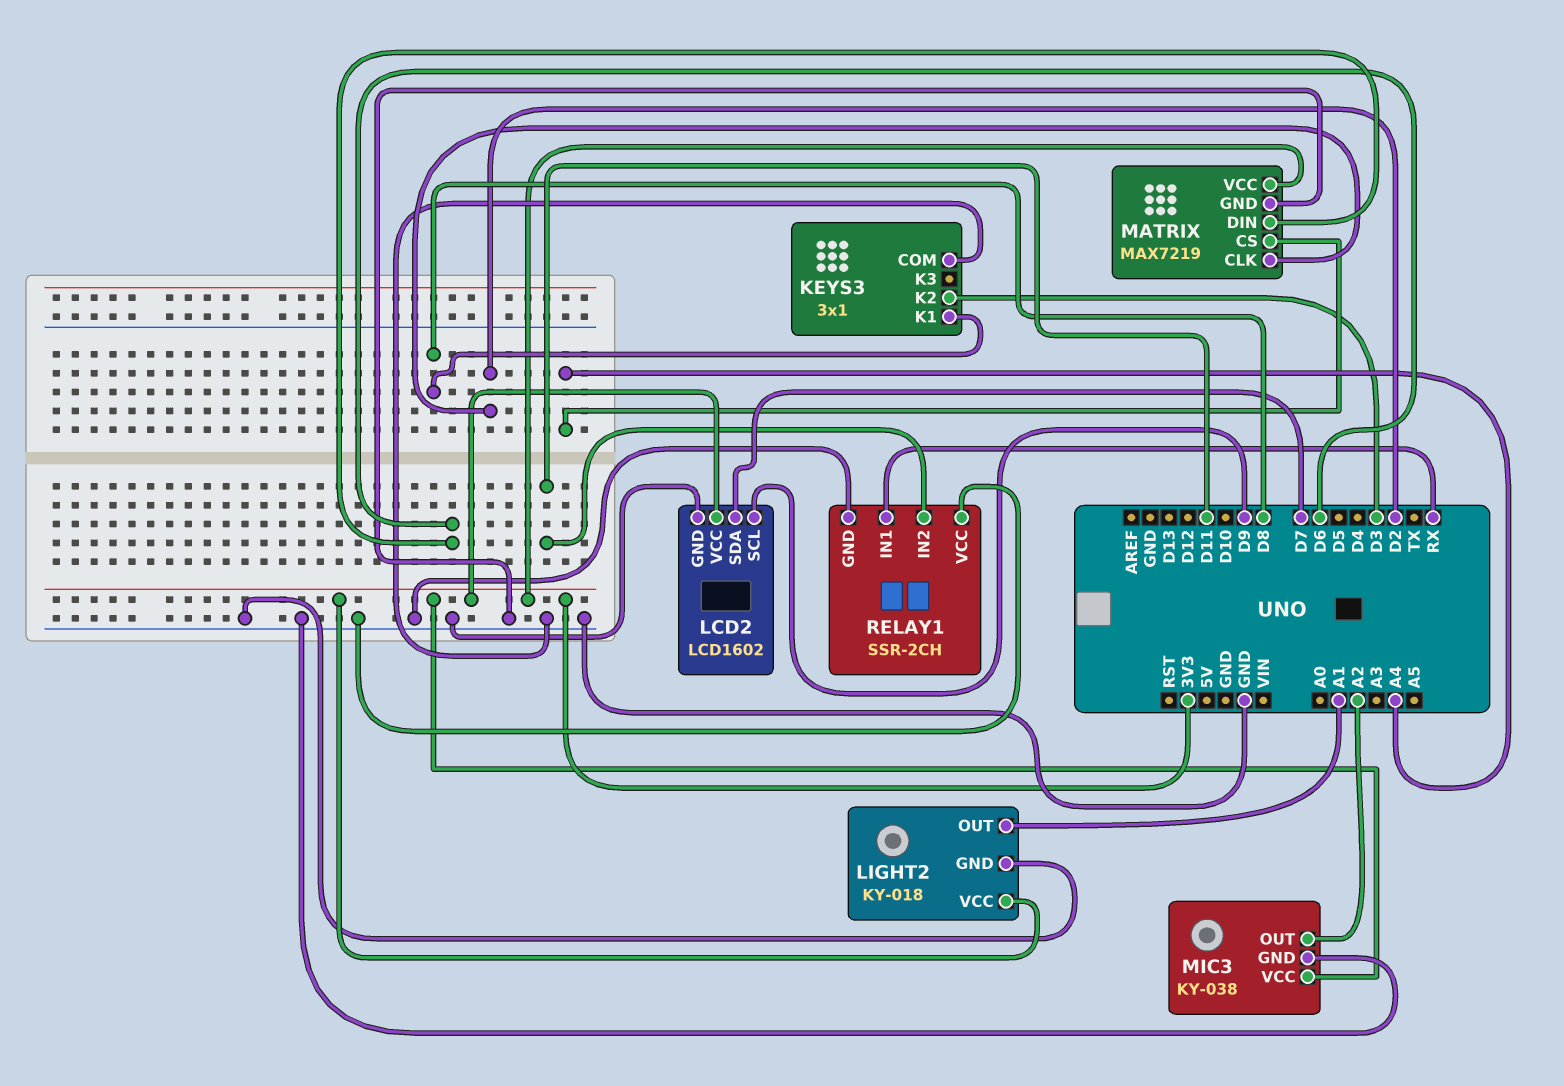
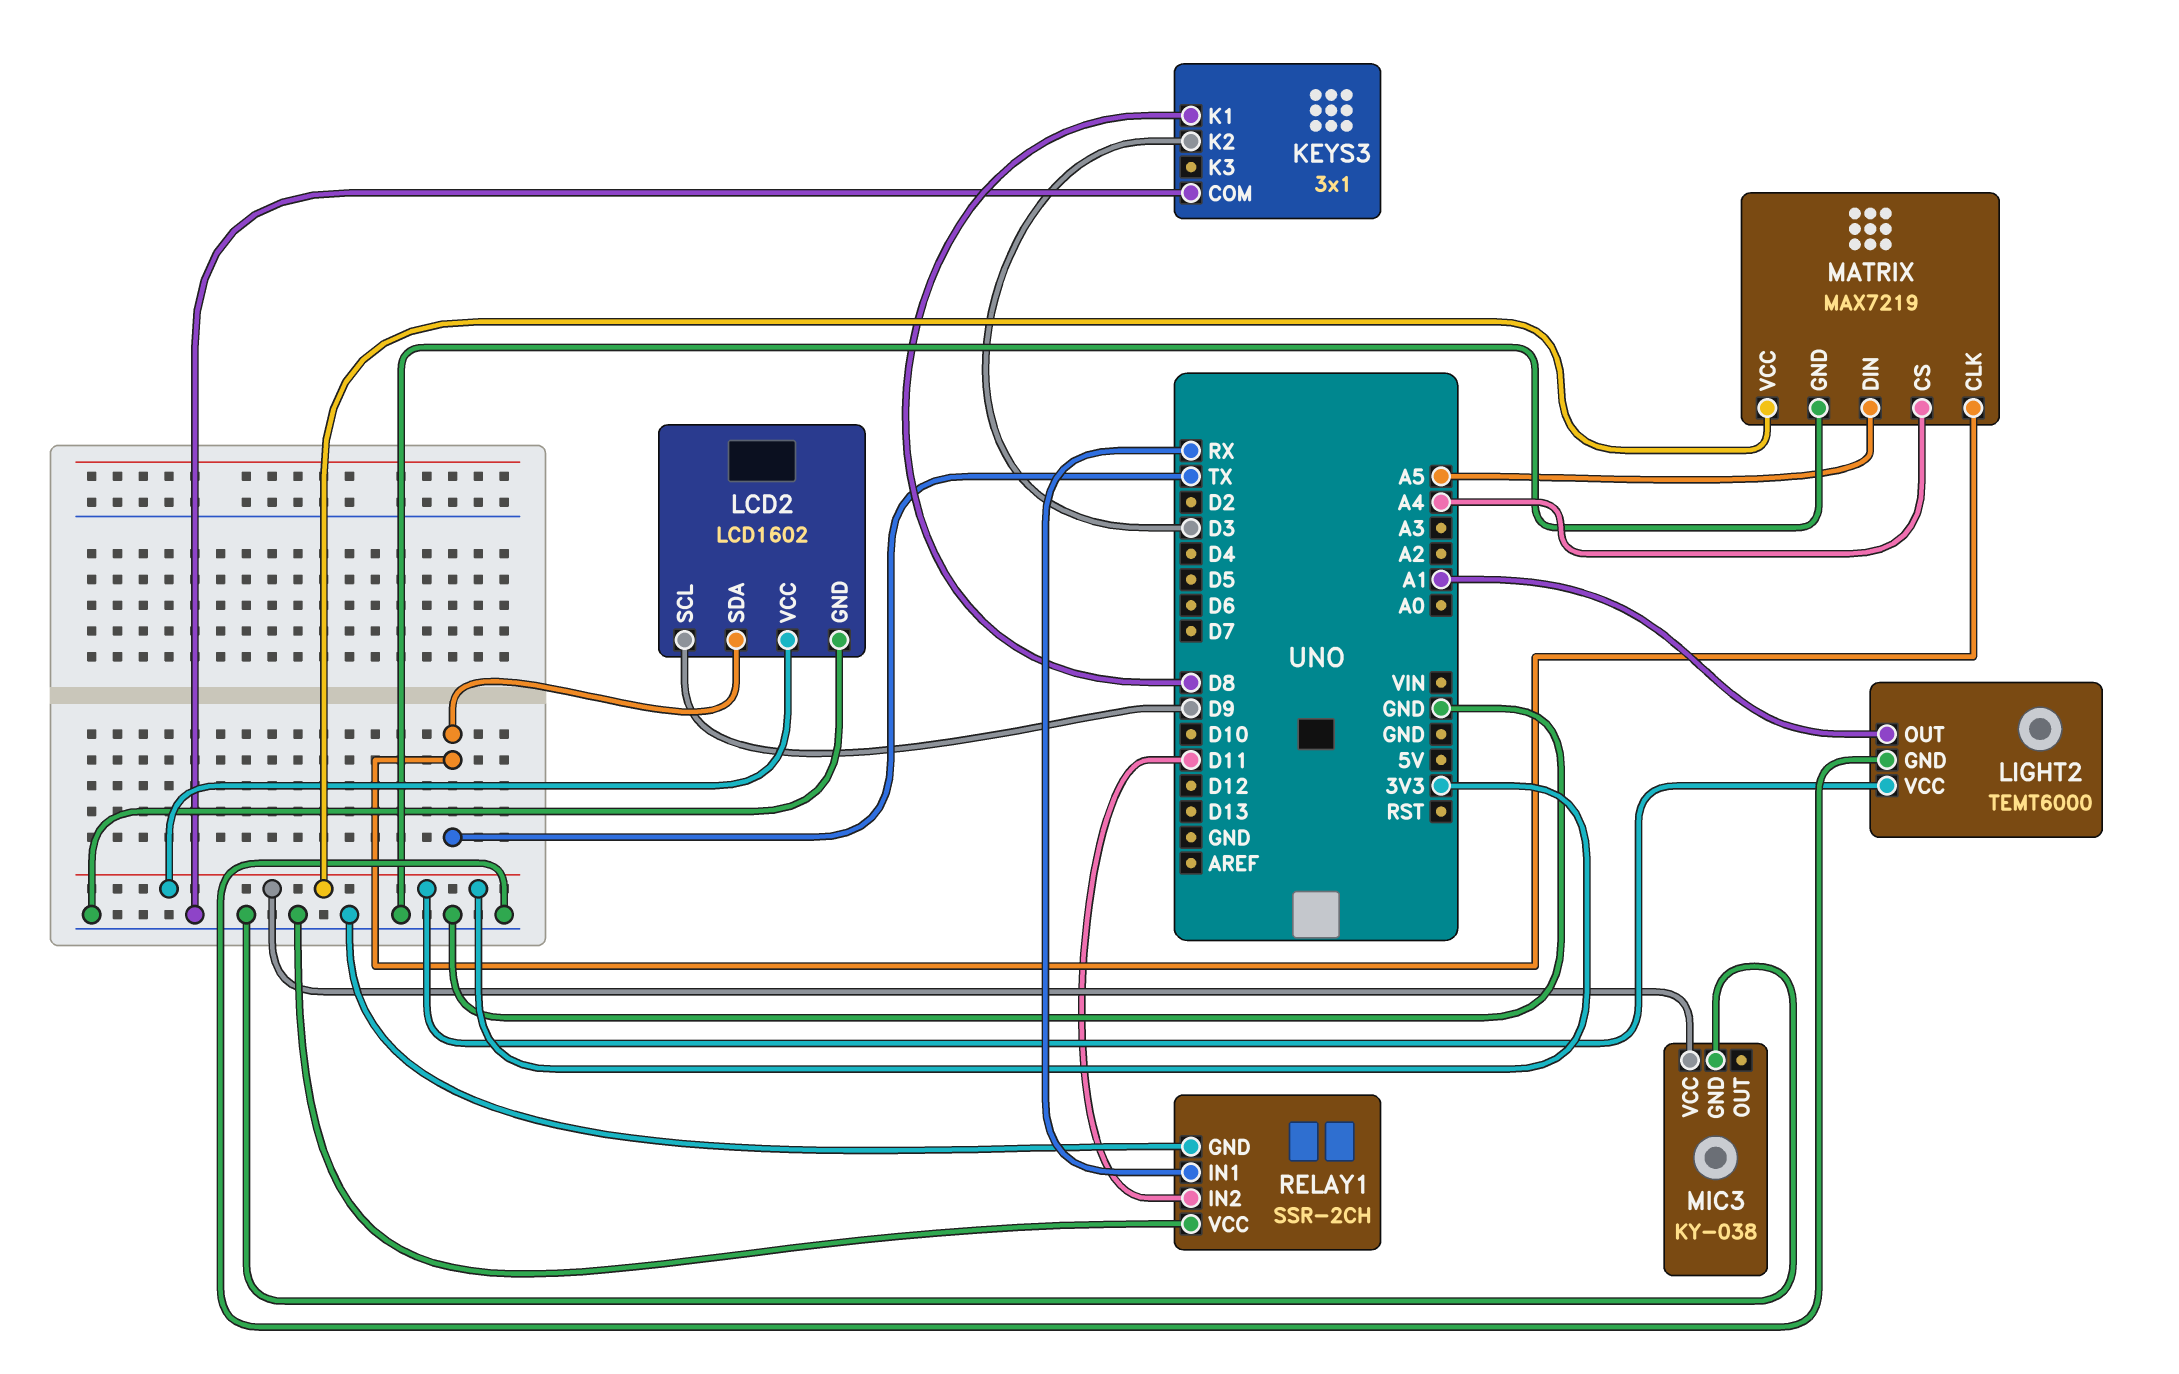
LCD2 pin SDA: D7 -> TX
LIGHT2: KY-018 -> TEMT6000
MATRIX pin CLK: D2 -> TX
MATRIX pin DIN: D6 -> A5
MIC3 pin OUT: A2 -> none

